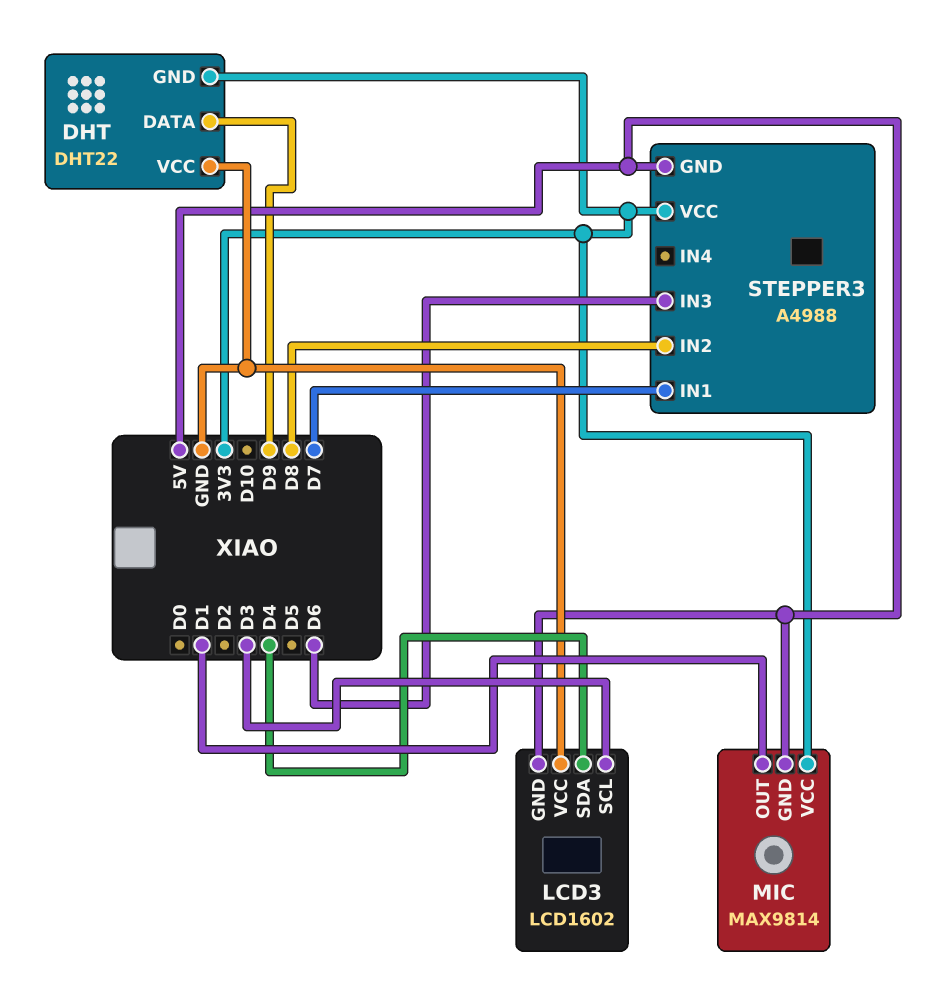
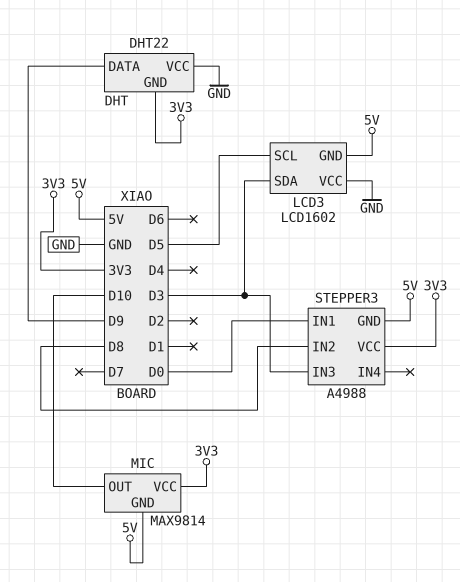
LCD3 pin SCL: D3 -> D5
LCD3 pin SDA: D4 -> D3
MIC pin OUT: D1 -> D10
STEPPER3 pin IN1: D7 -> D0
STEPPER3 pin IN3: D6 -> D3

